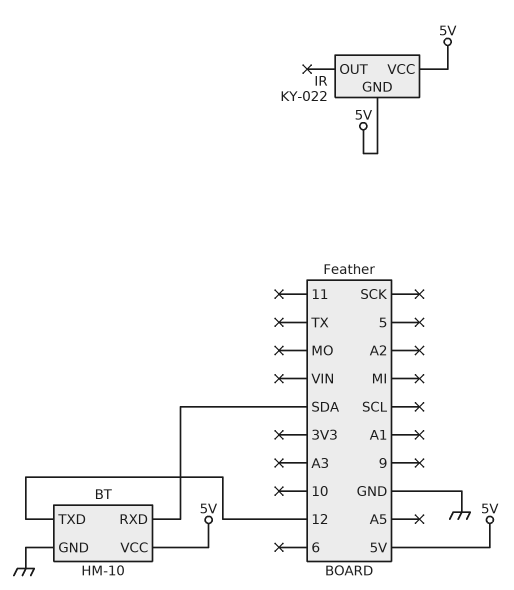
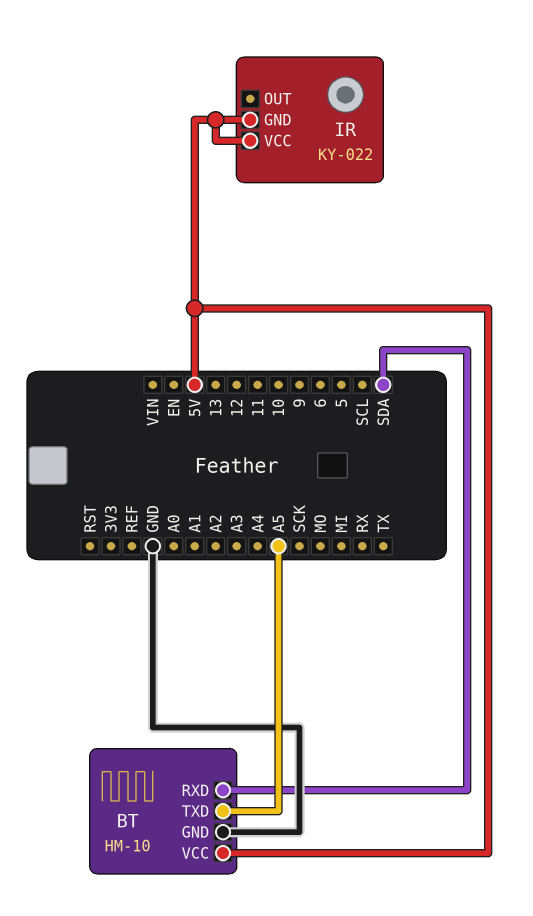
BT pin TXD: 12 -> A5

